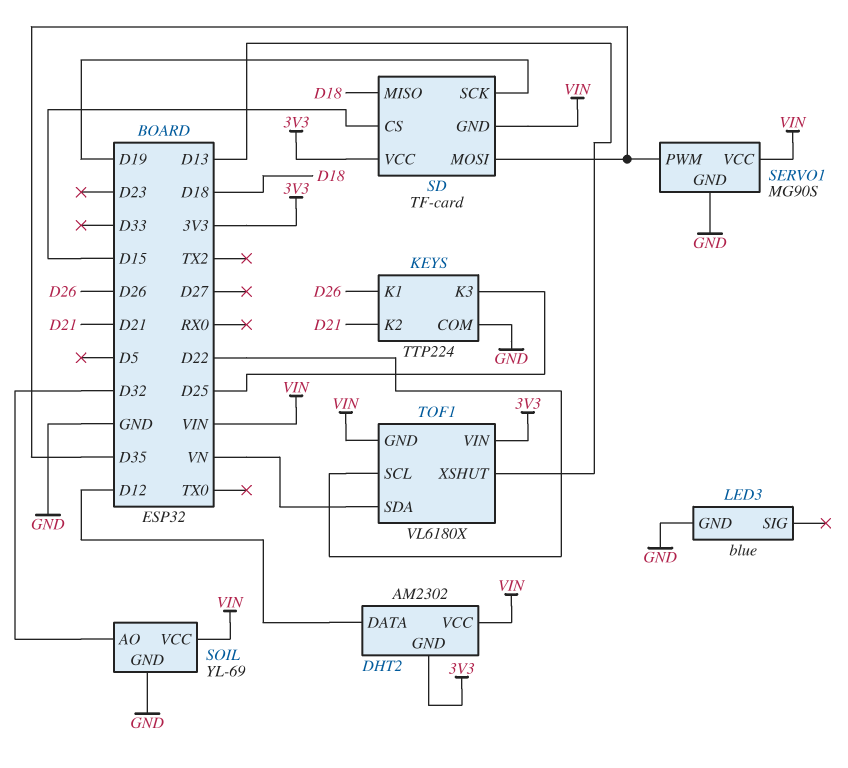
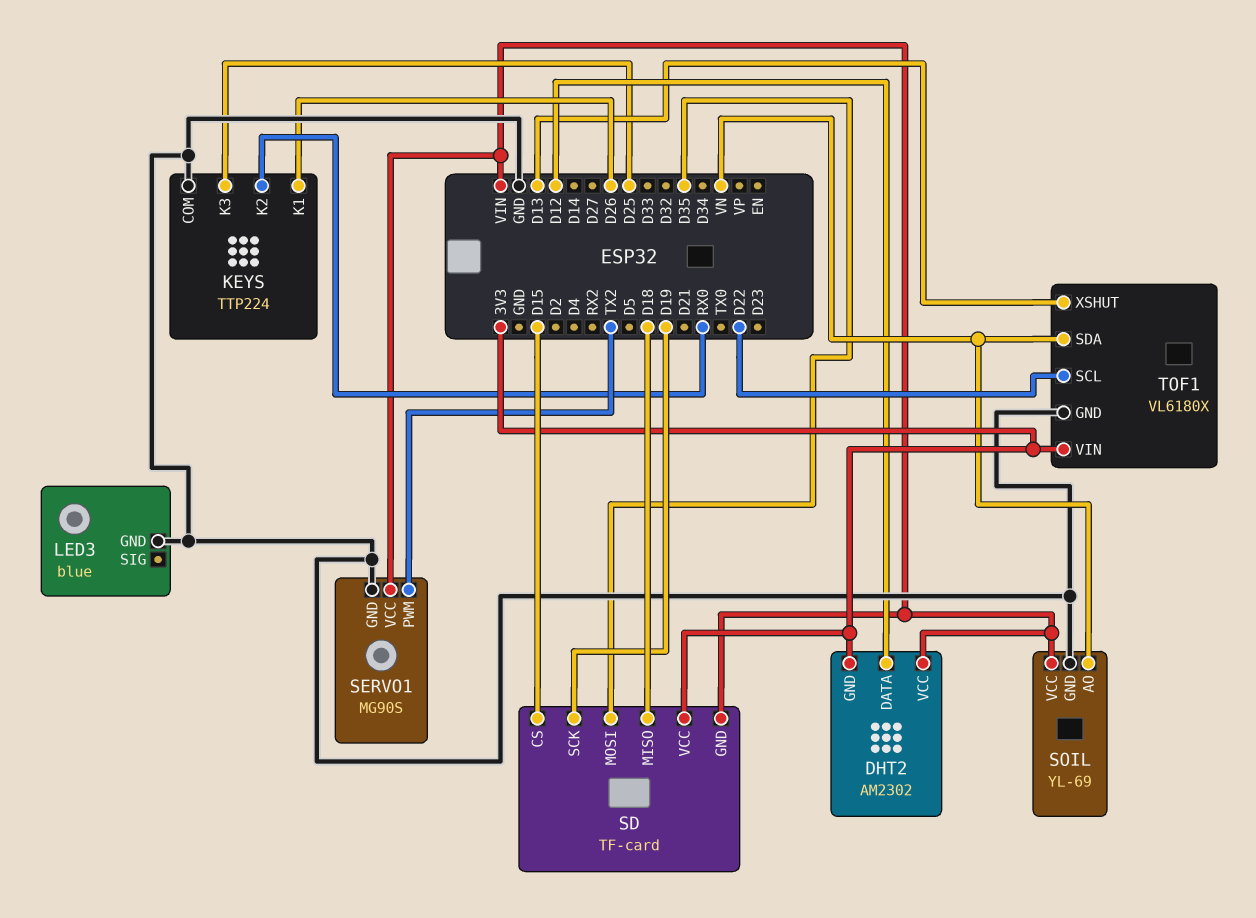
KEYS pin K2: D21 -> RX0
SERVO1 pin PWM: D35 -> TX2
SOIL pin AO: D32 -> VN
TOF1 pin GND: VIN -> GND

